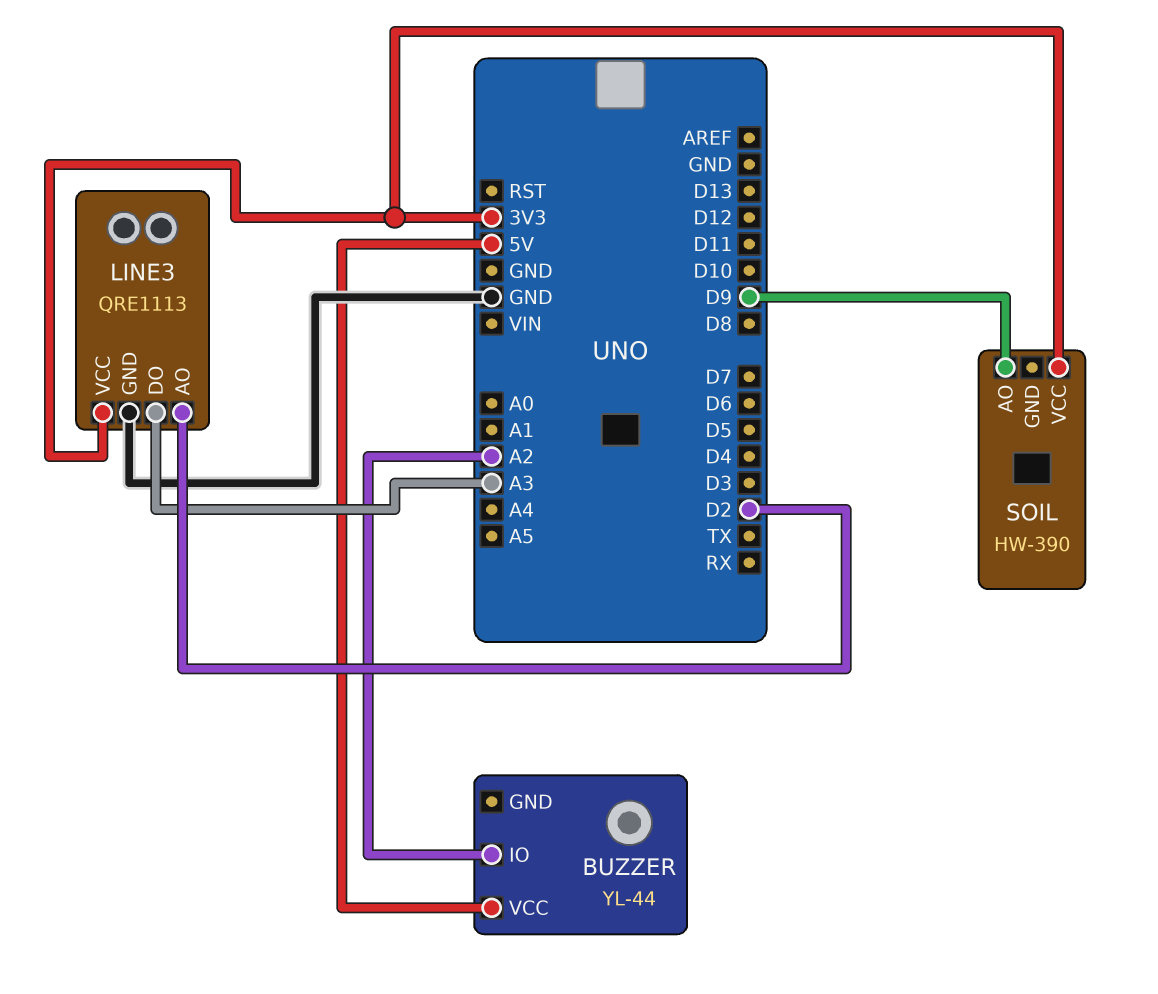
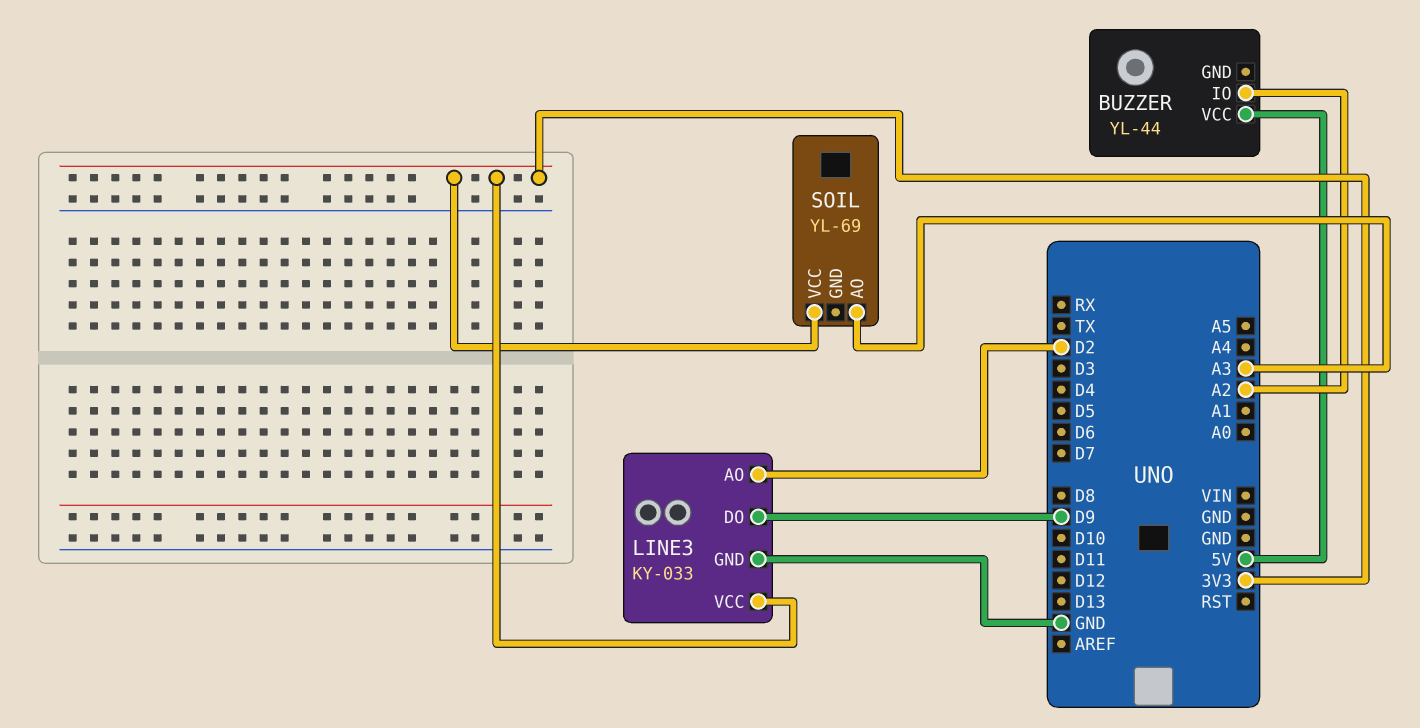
LINE3: QRE1113 -> KY-033
LINE3 pin DO: A3 -> D9
SOIL: HW-390 -> YL-69
SOIL pin AO: D9 -> A3

